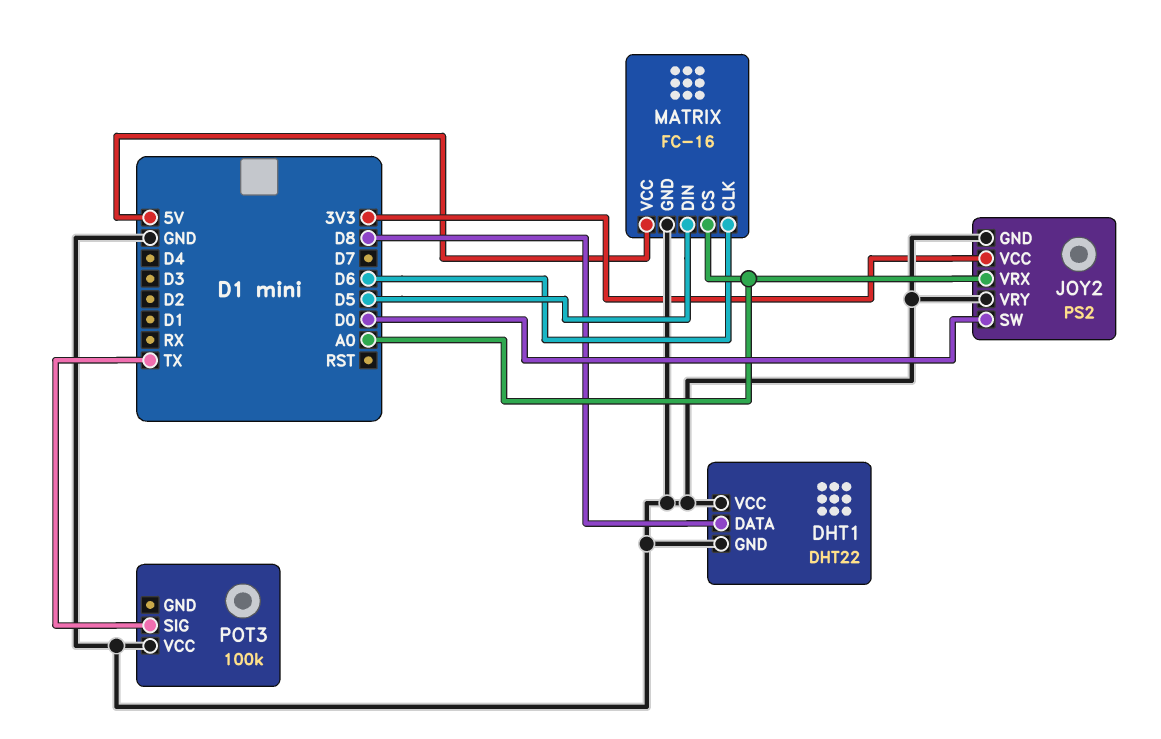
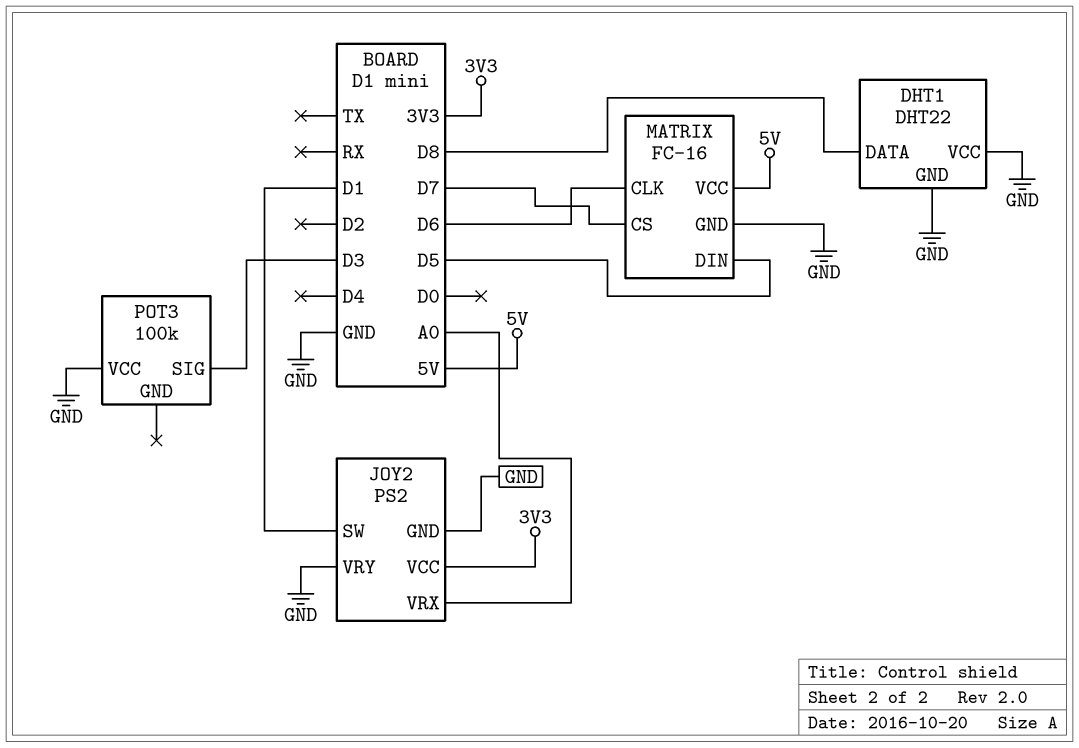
JOY2 pin SW: D0 -> D1
MATRIX pin CS: A0 -> D7
POT3 pin SIG: TX -> D3

